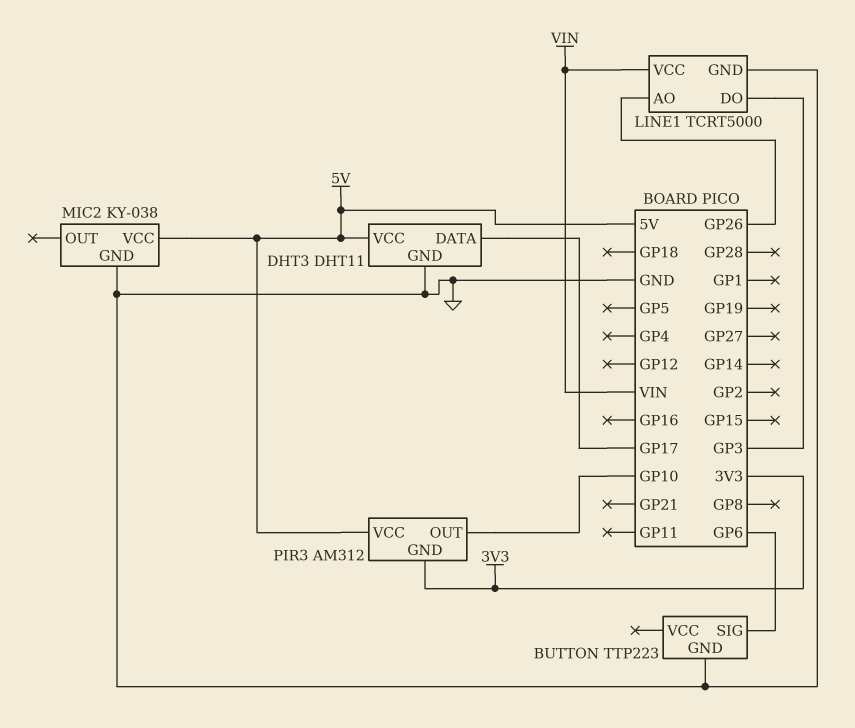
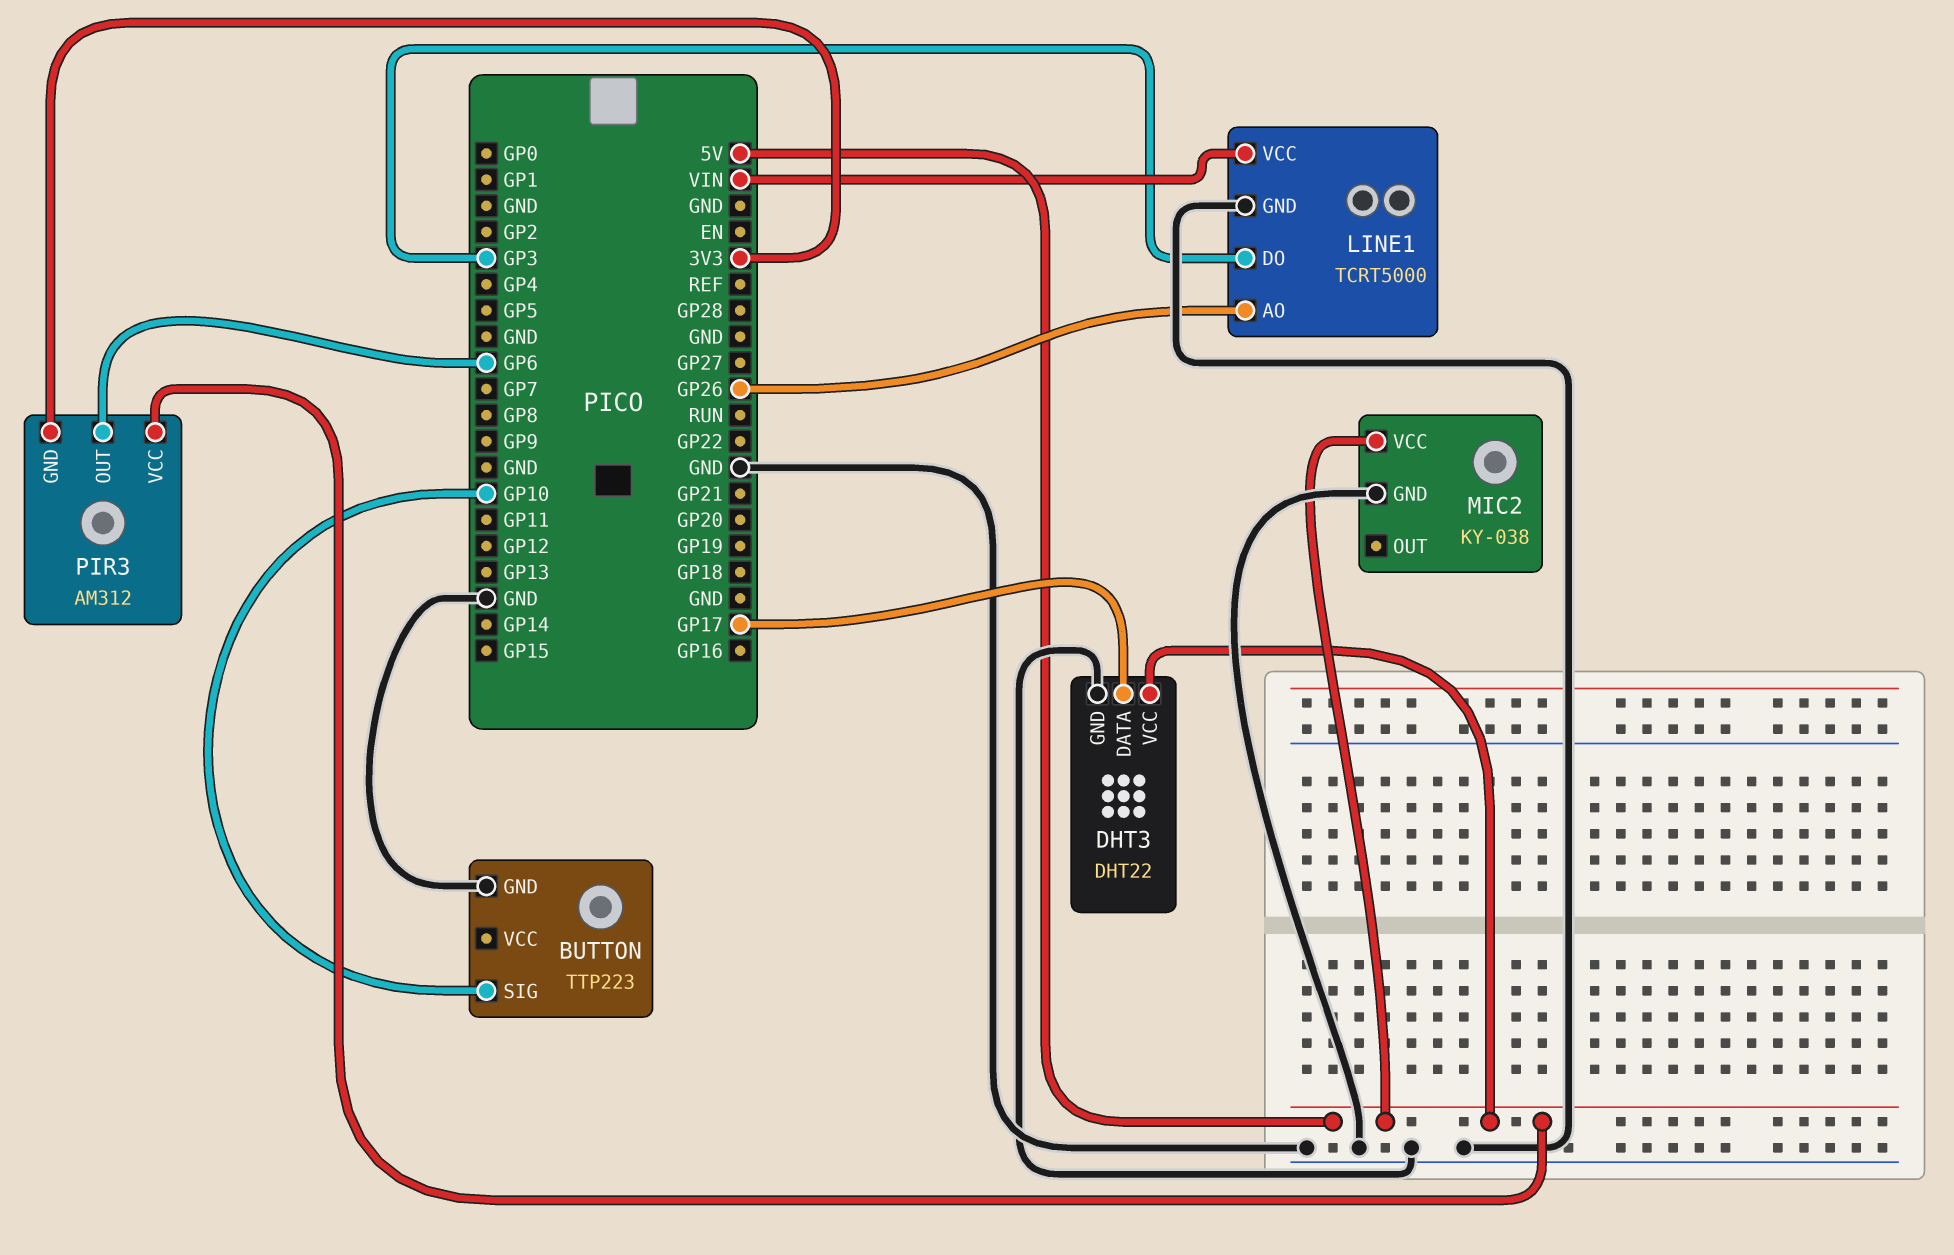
BUTTON pin SIG: GP6 -> GP10
DHT3: DHT11 -> DHT22
PIR3 pin OUT: GP10 -> GP6

